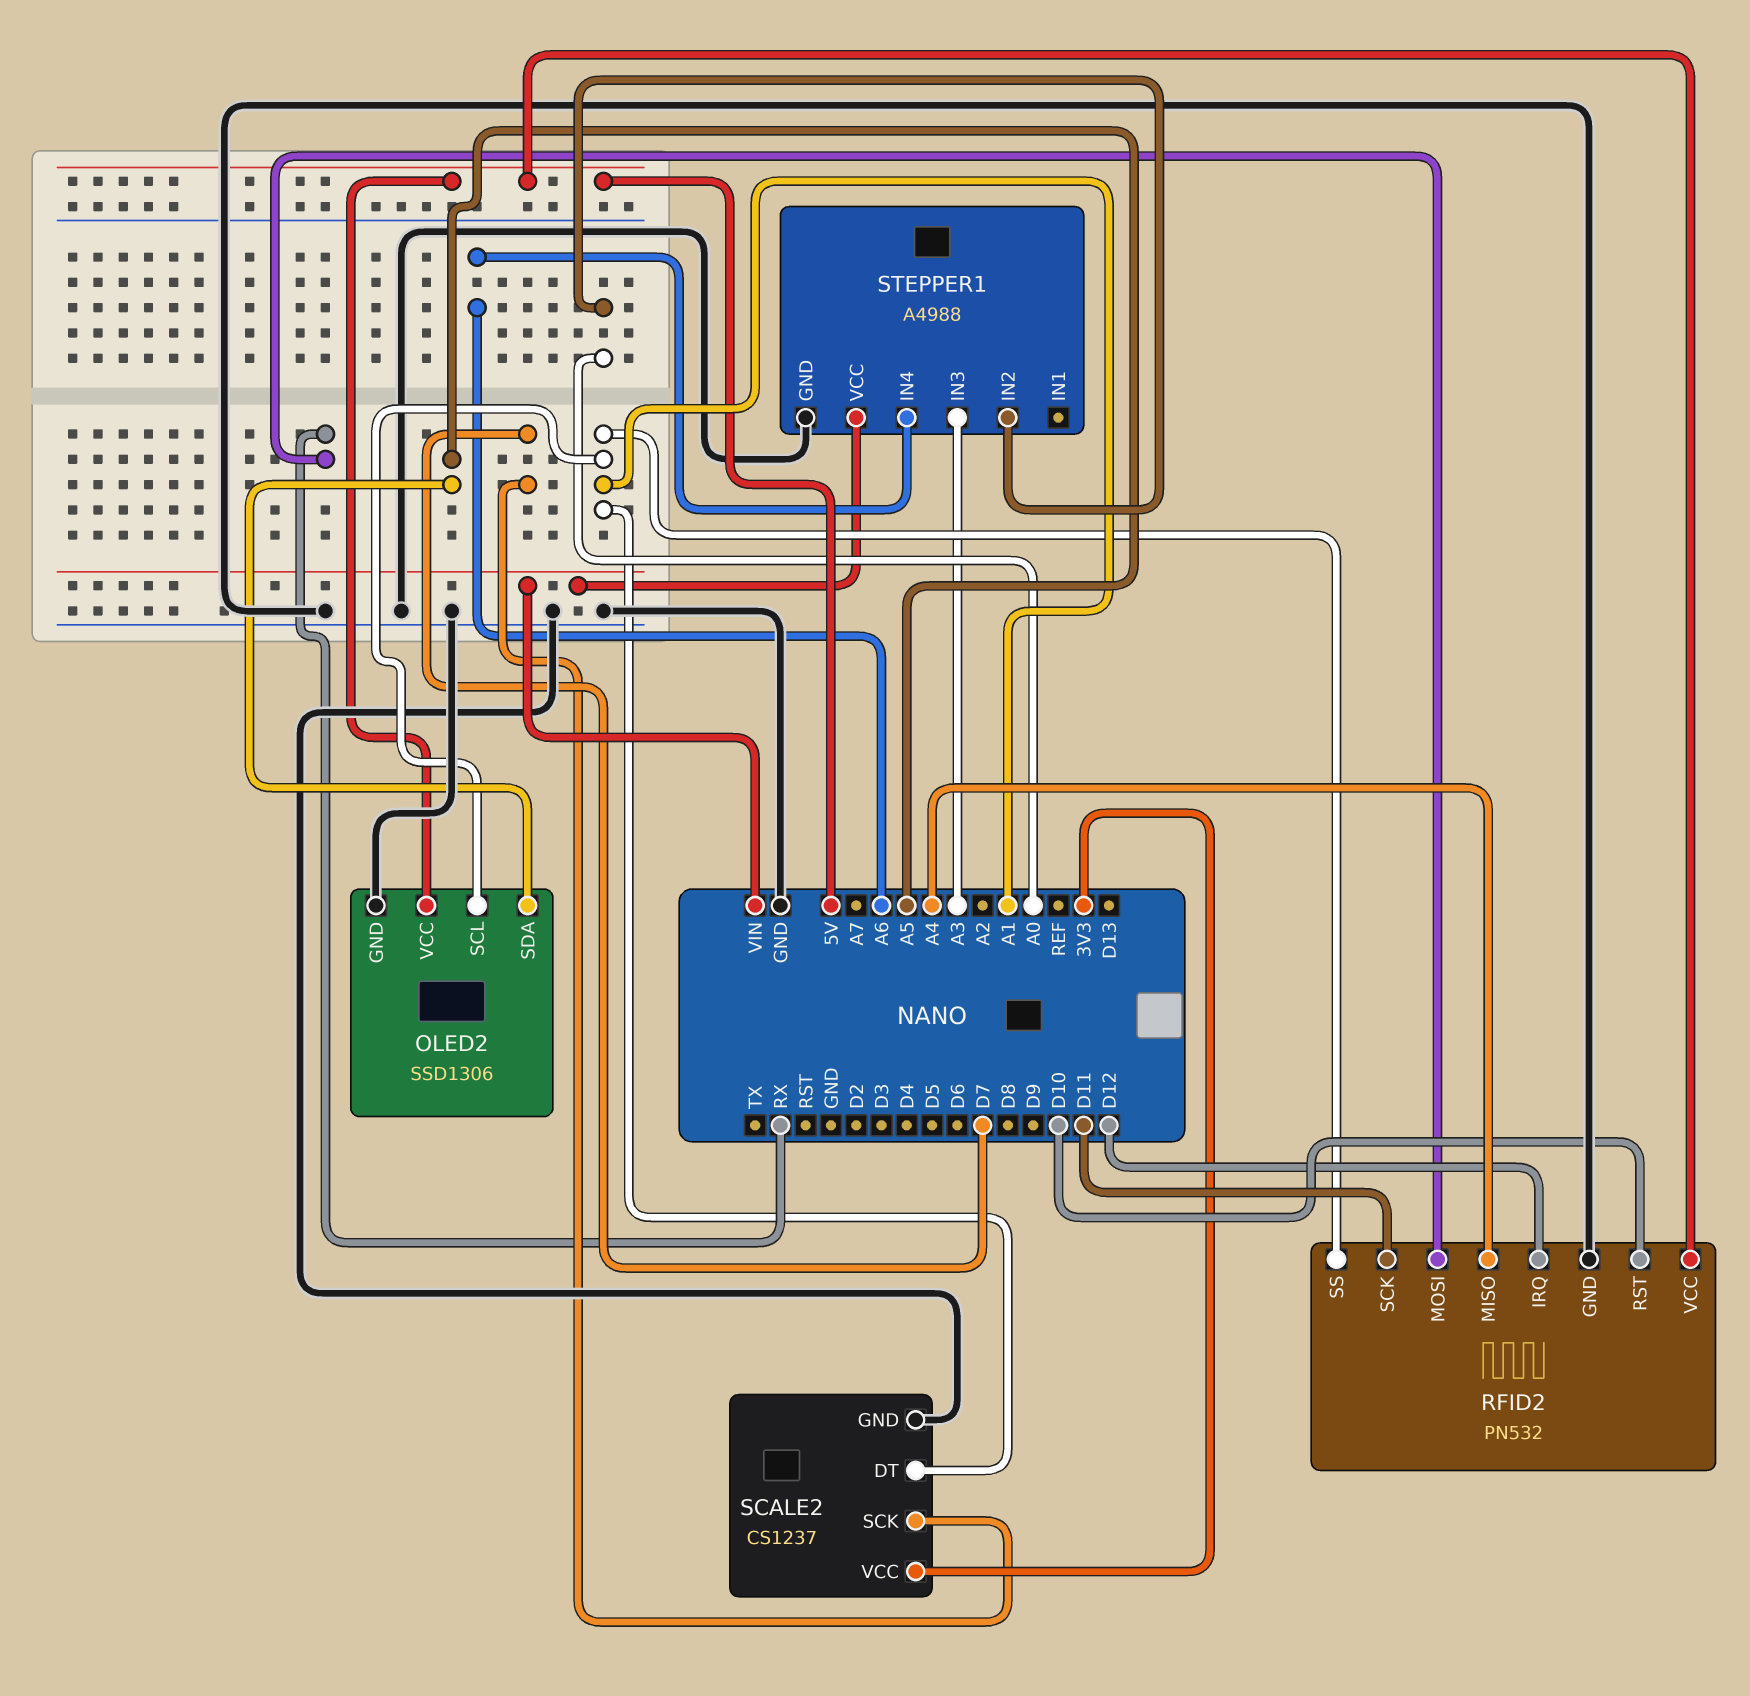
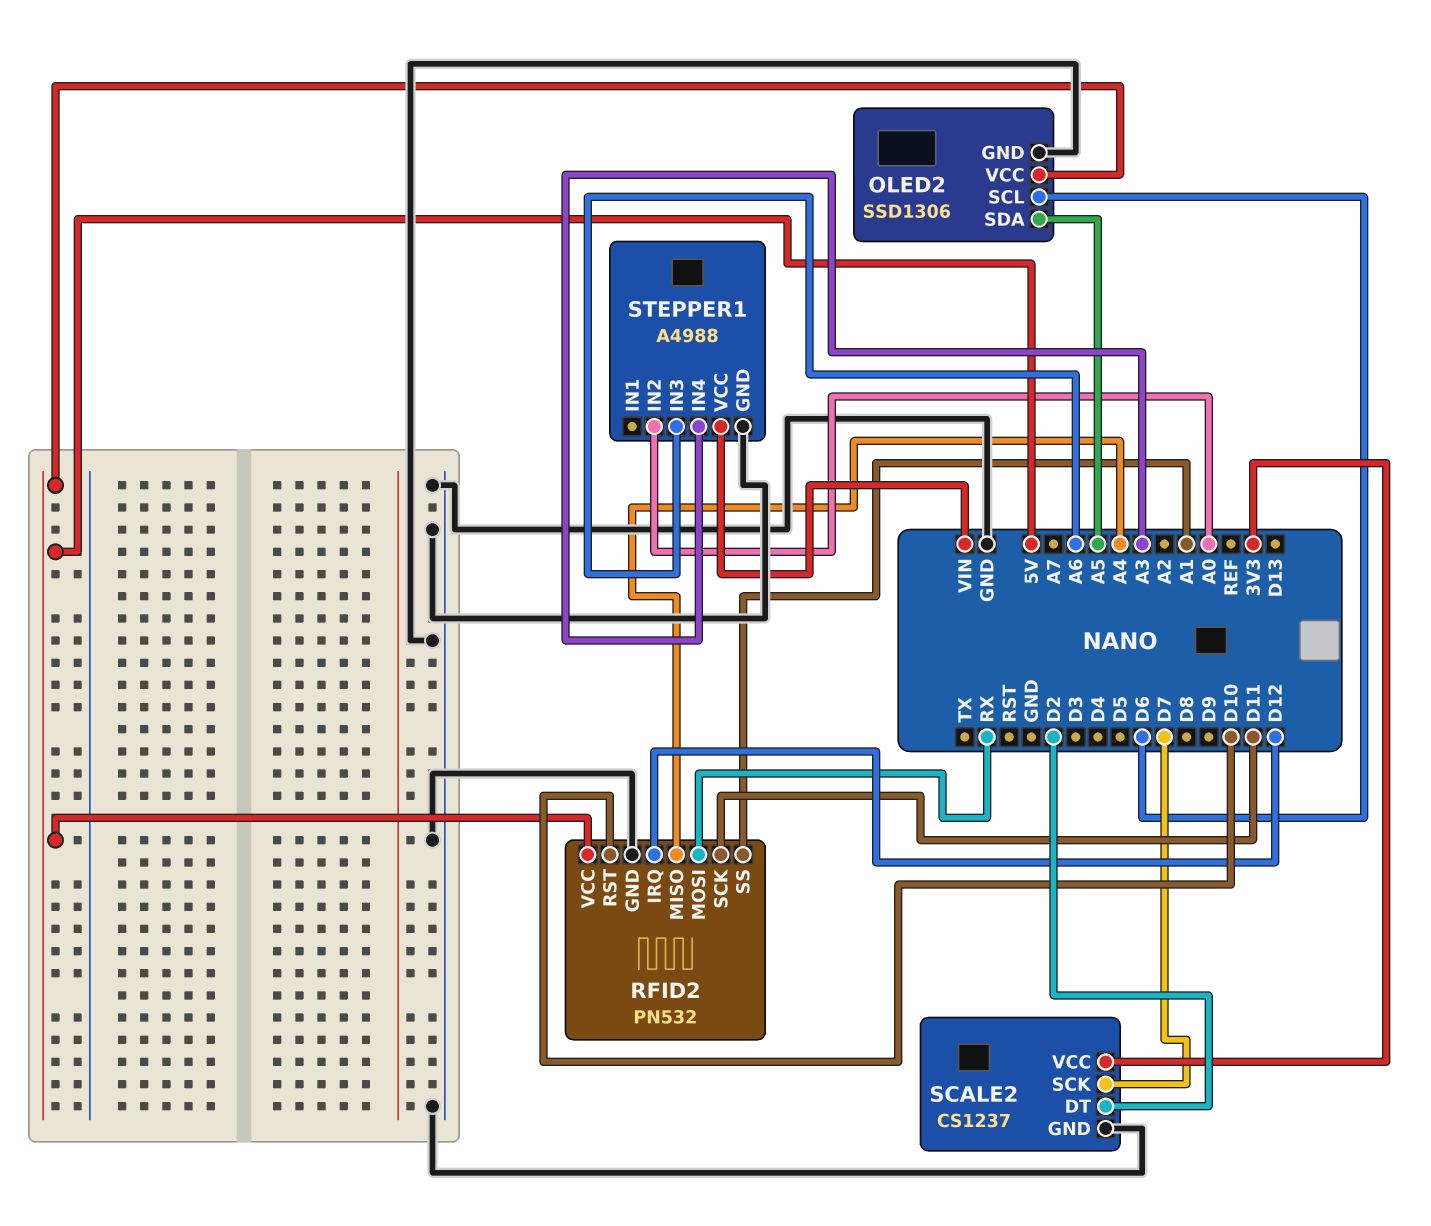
OLED2 pin SCL: A1 -> D6
SCALE2 pin DT: A1 -> D2
STEPPER1 pin IN3: A3 -> A6
STEPPER1 pin IN4: A6 -> A3

